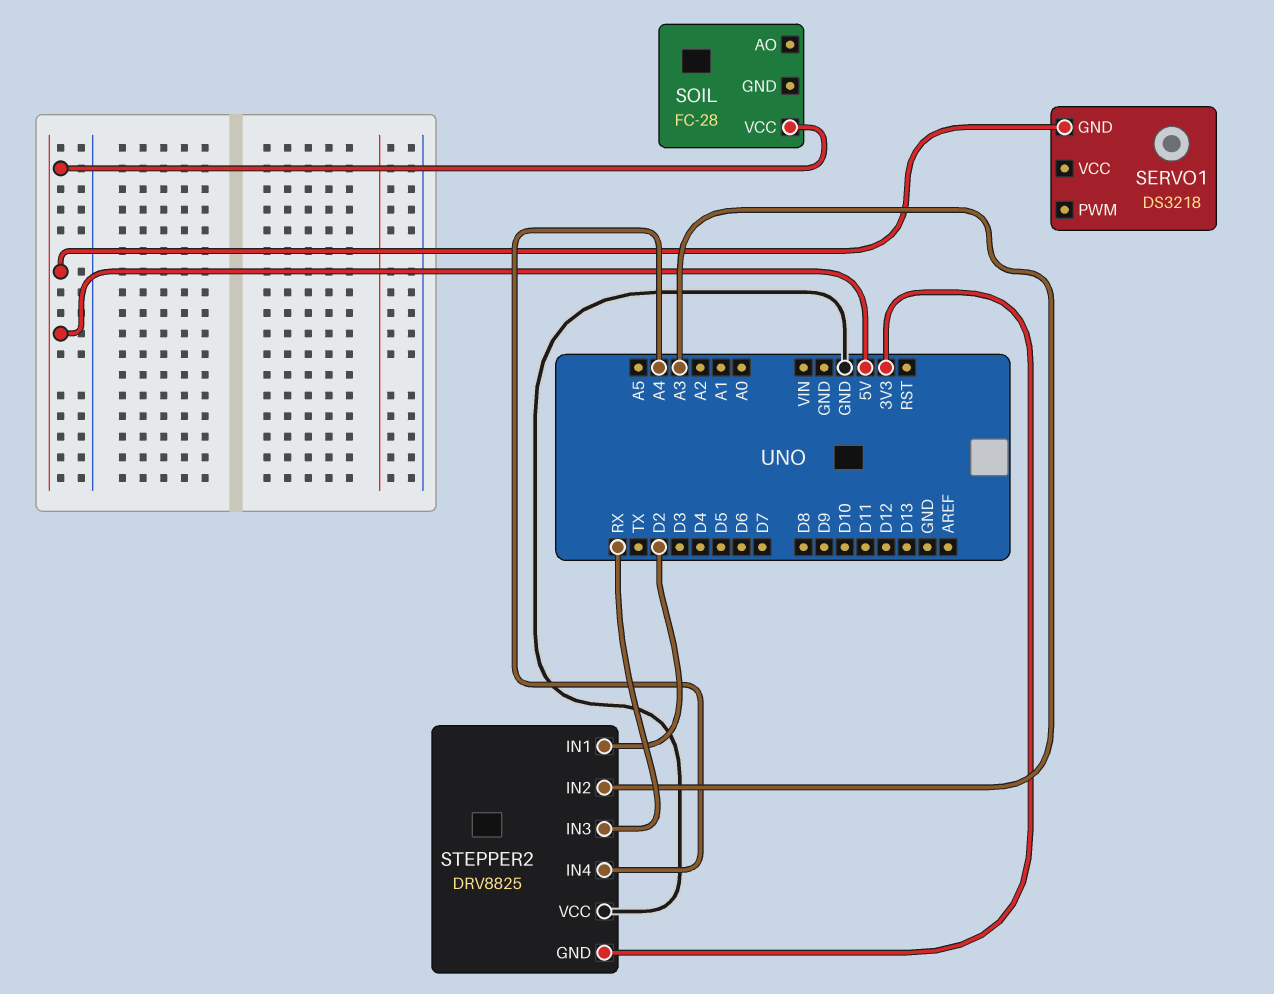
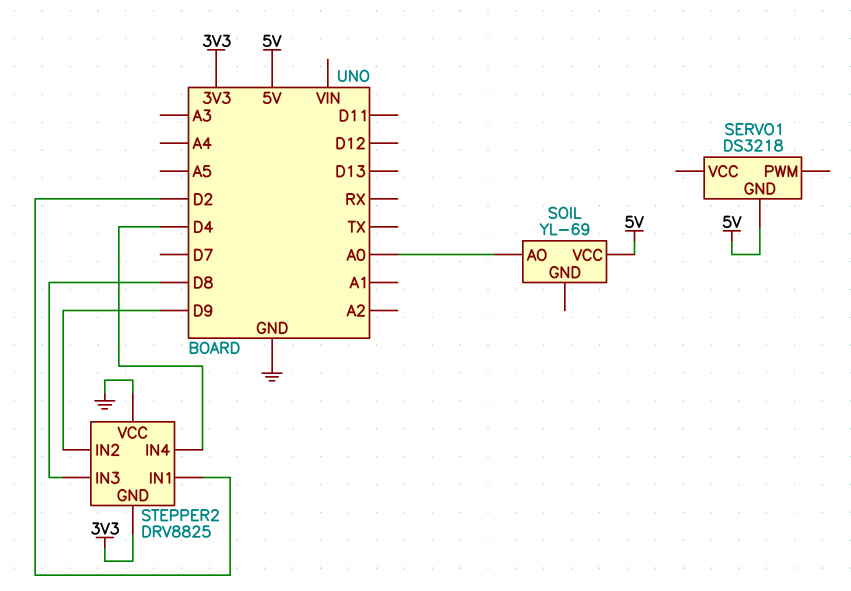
SOIL: FC-28 -> YL-69
SOIL pin AO: none -> A0
STEPPER2 pin IN2: A3 -> D9
STEPPER2 pin IN3: RX -> D8
STEPPER2 pin IN4: A4 -> D4

